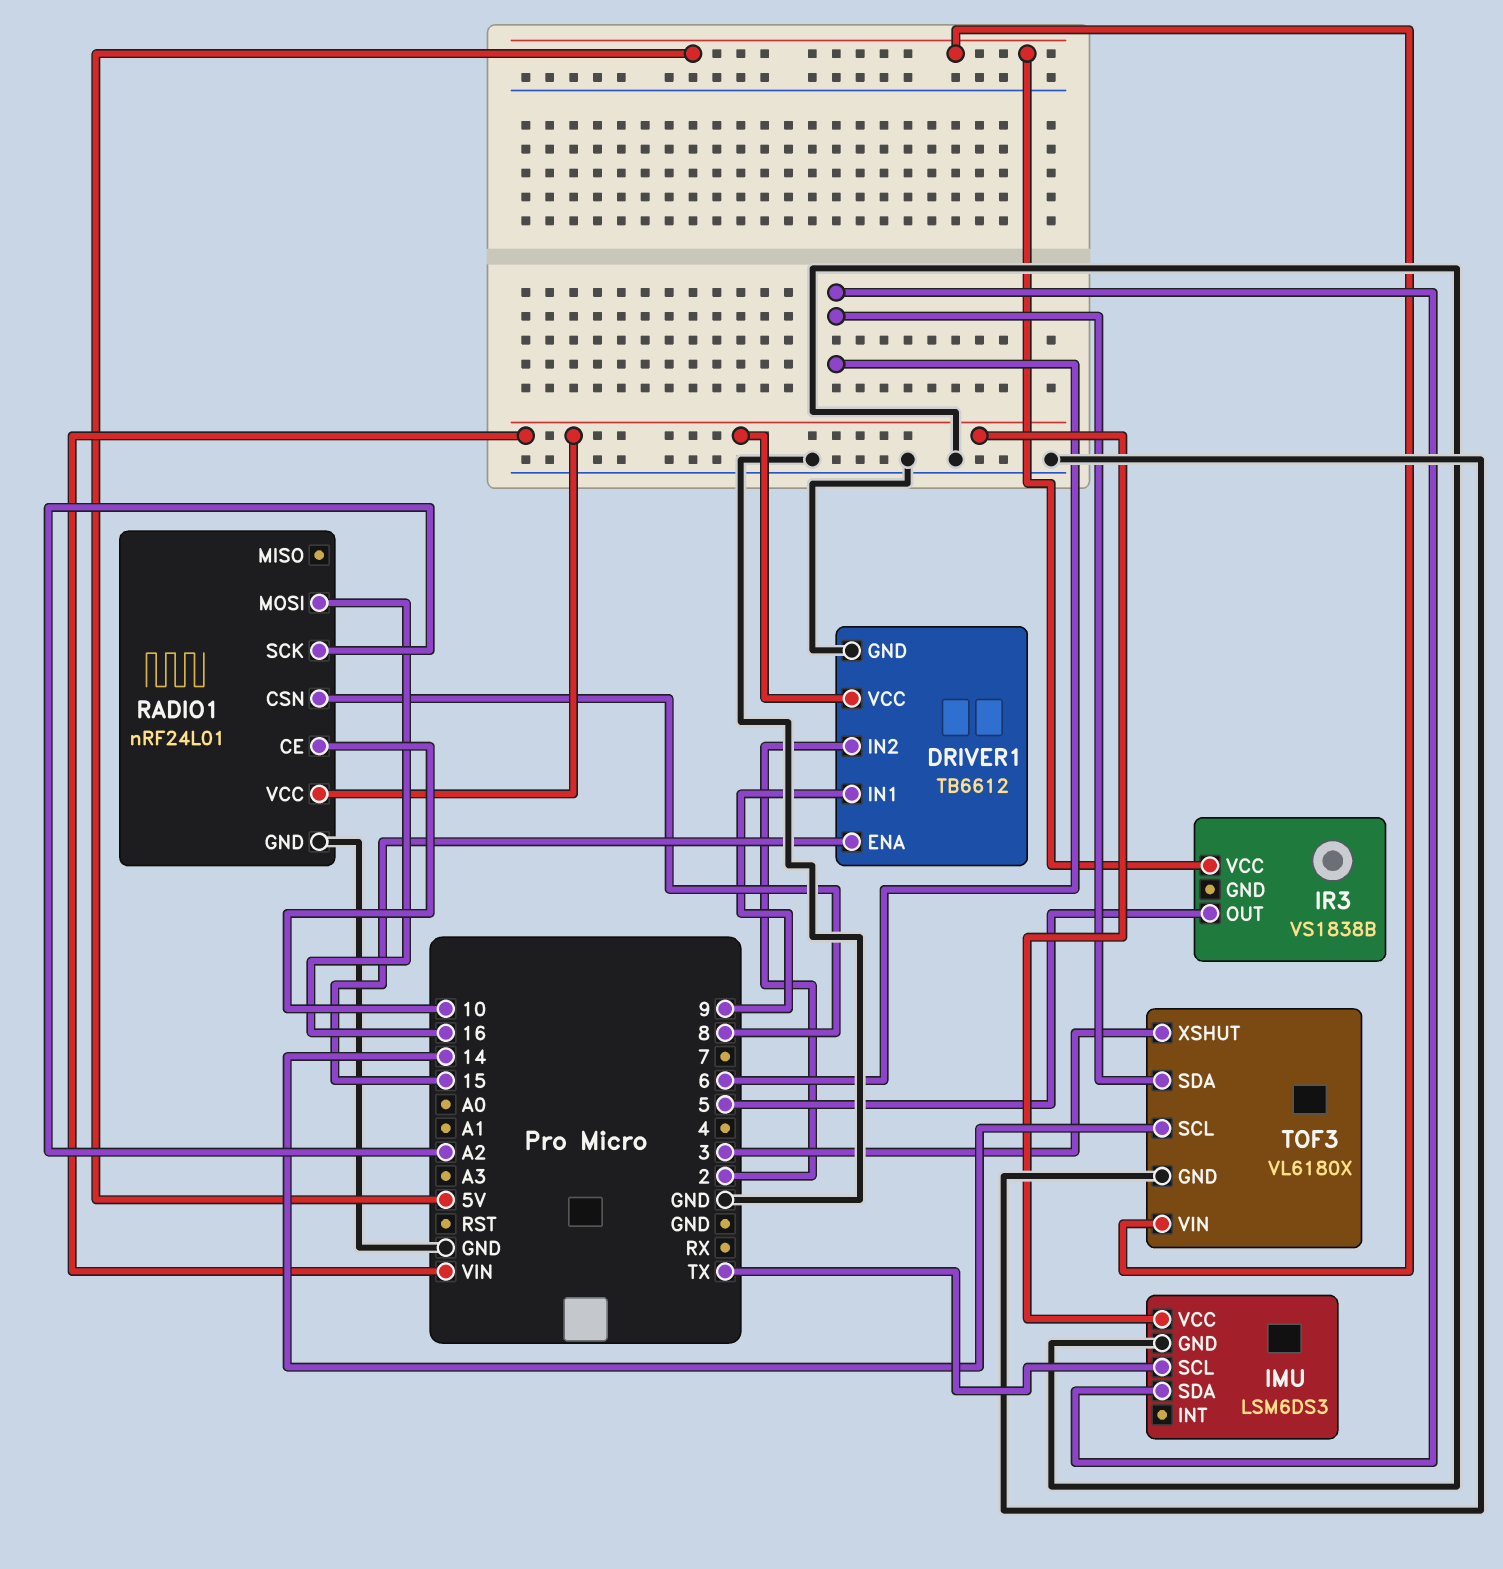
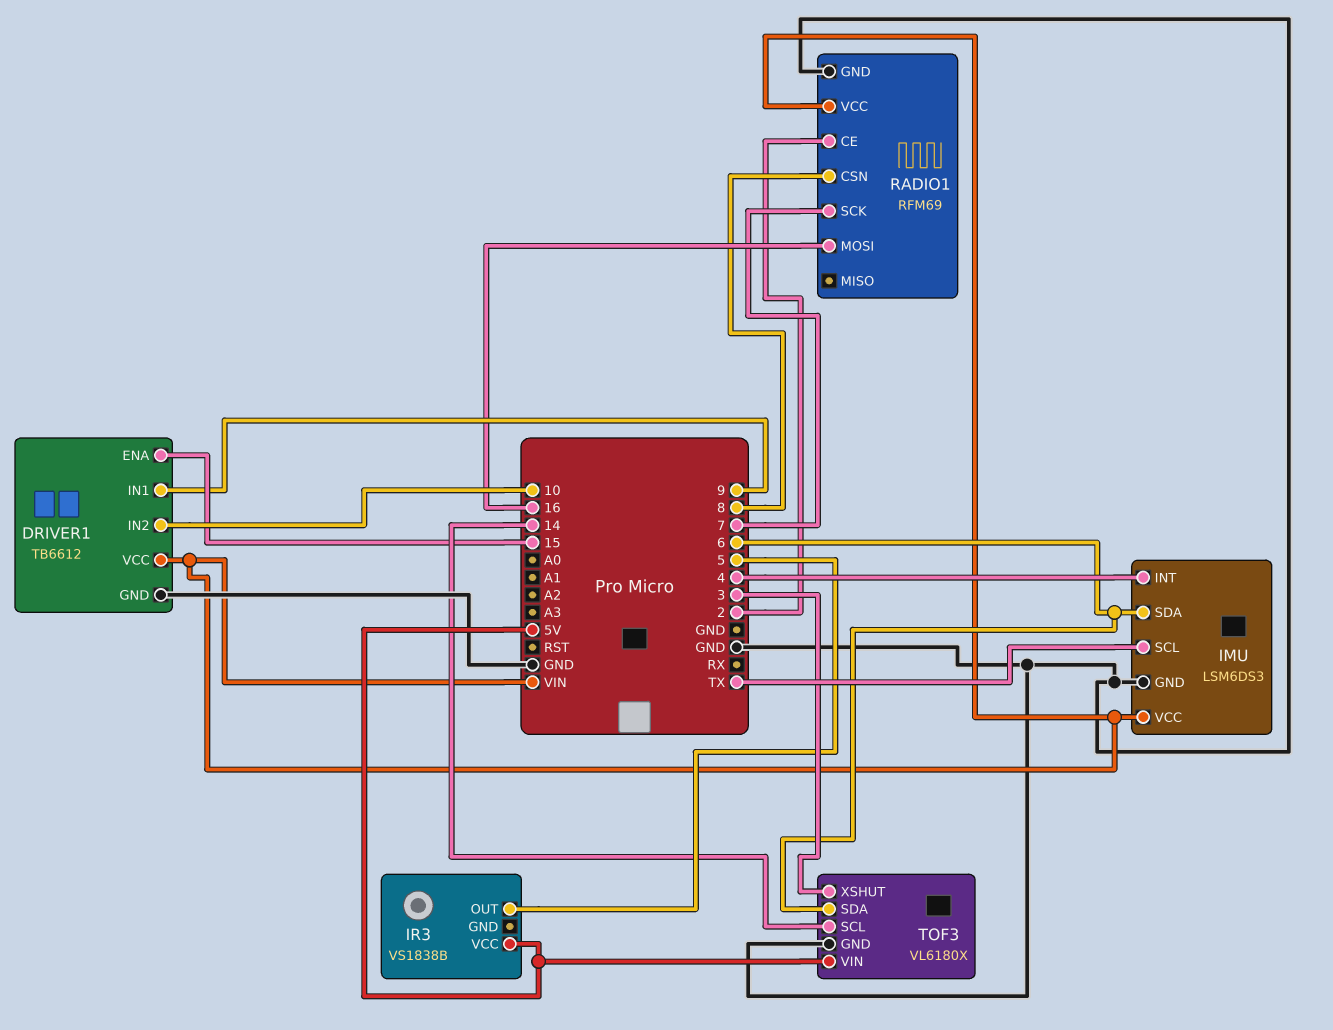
DRIVER1 pin IN2: 2 -> 10
IMU pin INT: none -> 4
RADIO1: nRF24L01 -> RFM69
RADIO1 pin CE: 10 -> 2
RADIO1 pin SCK: A2 -> 7

